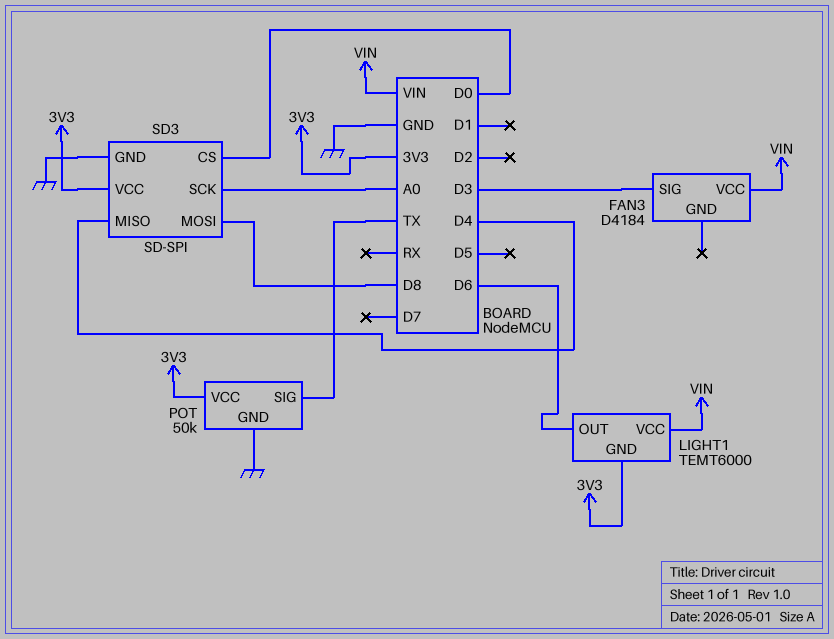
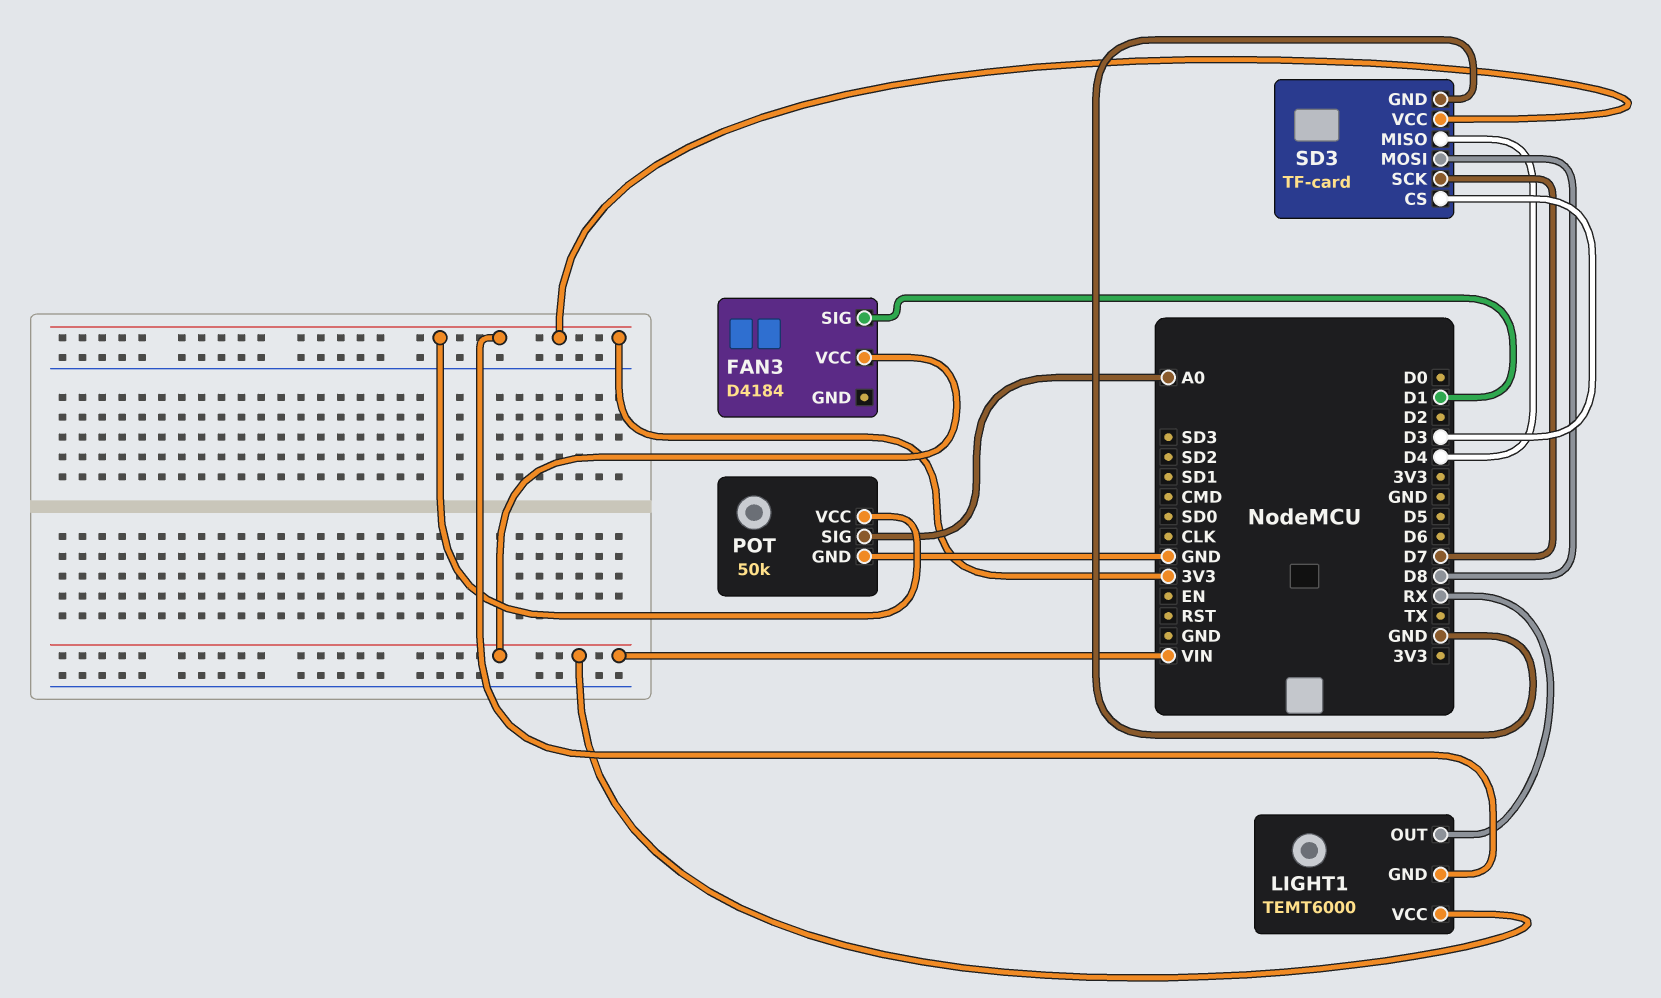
FAN3 pin SIG: D3 -> D1
LIGHT1 pin OUT: D6 -> RX
POT pin SIG: TX -> A0
SD3: SD-SPI -> TF-card
SD3 pin CS: D0 -> D3
SD3 pin SCK: A0 -> D7

